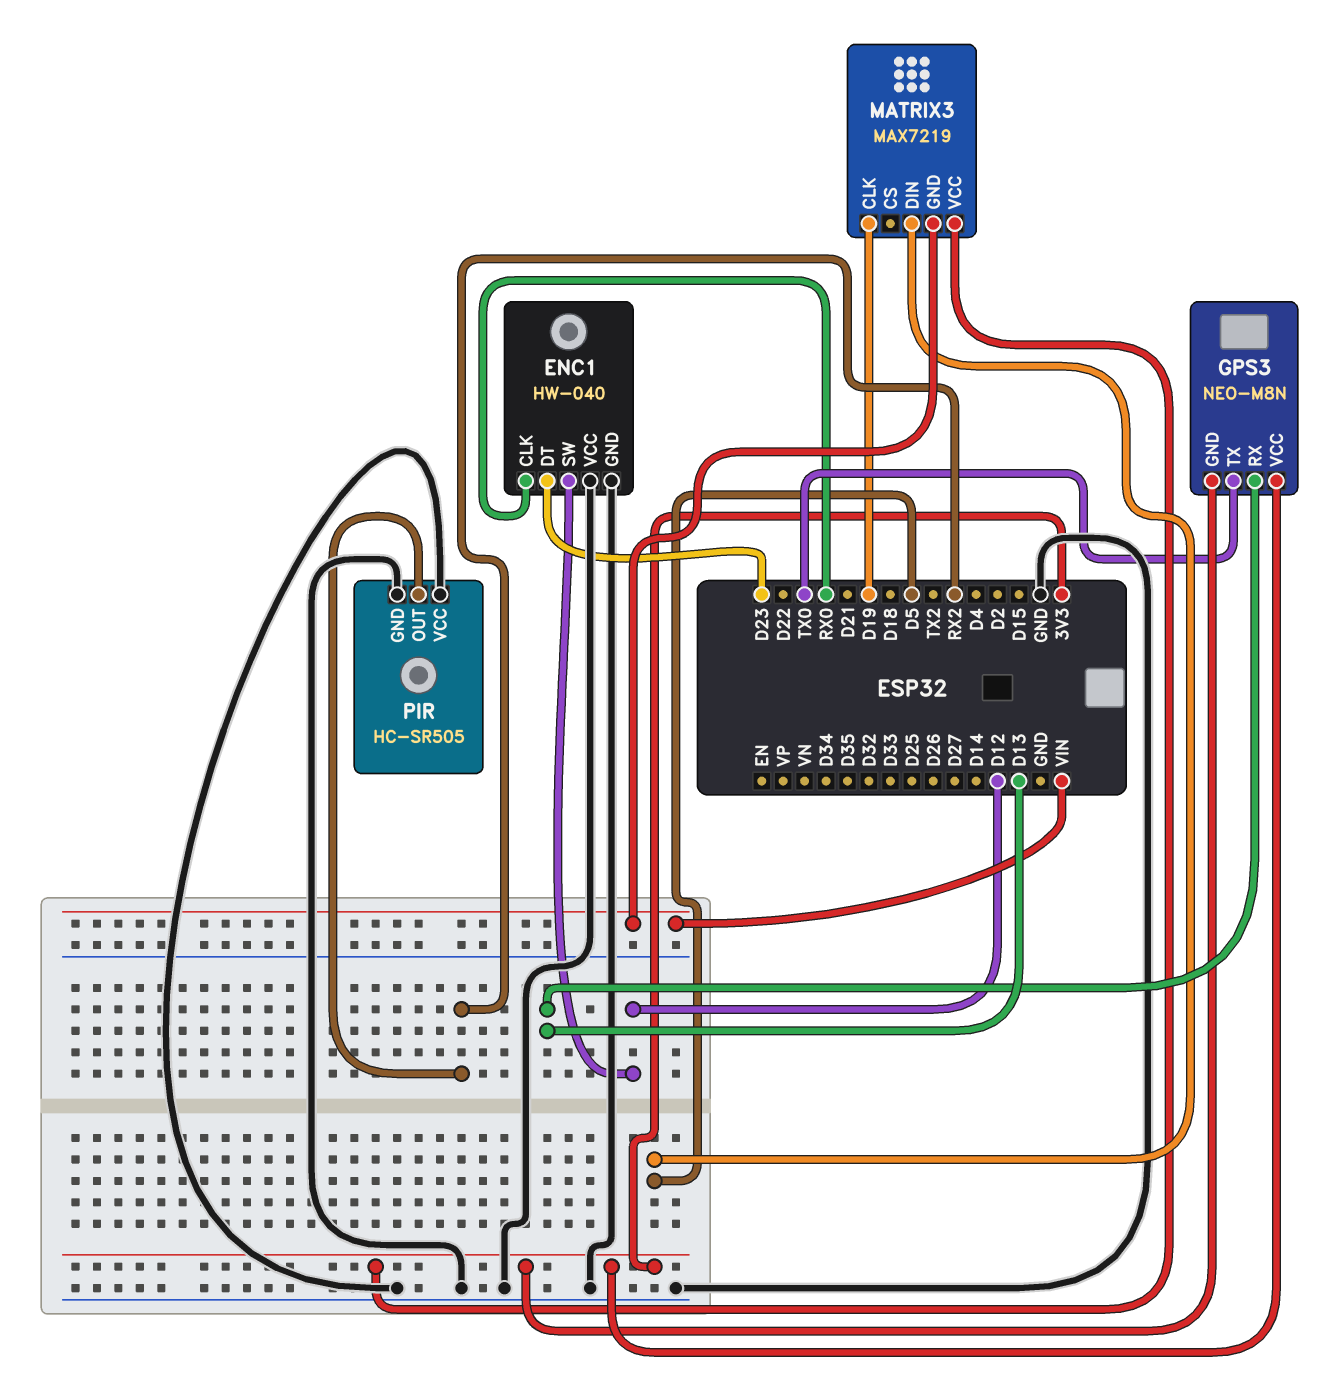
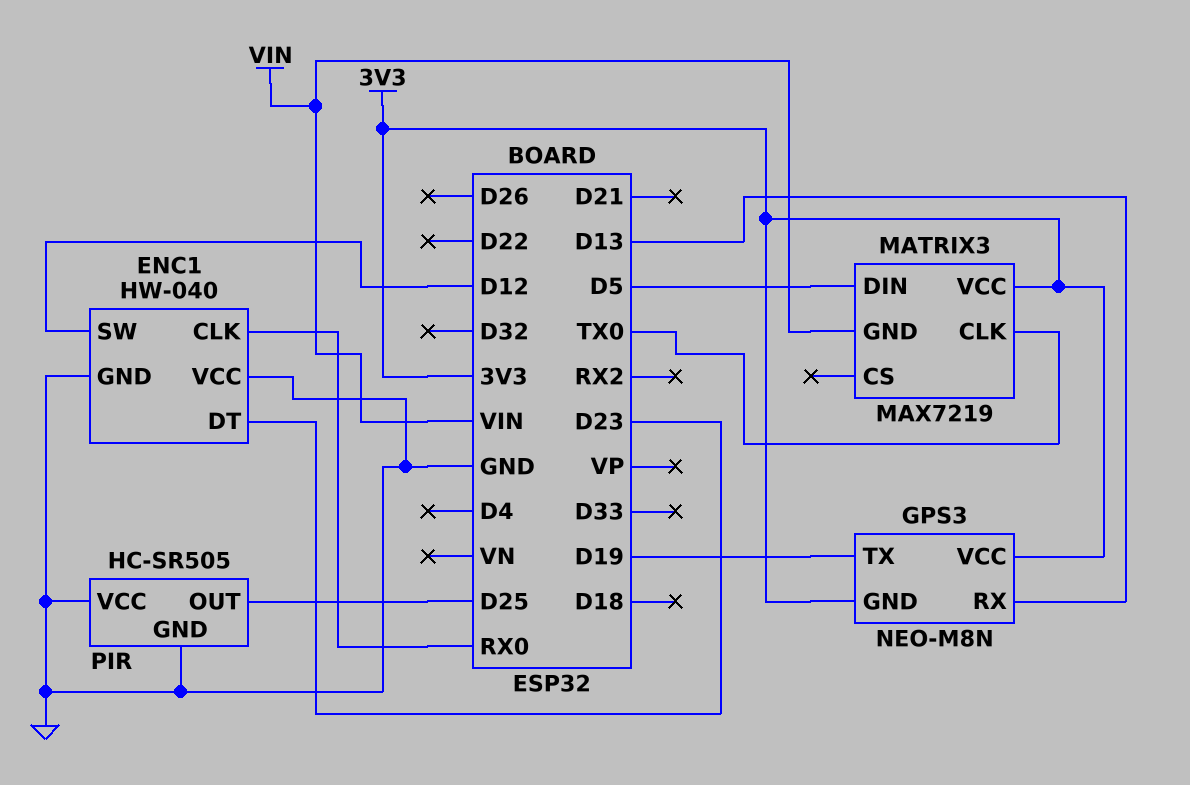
GPS3 pin TX: TX0 -> D19
MATRIX3 pin CLK: D19 -> TX0
PIR pin OUT: RX2 -> D25

